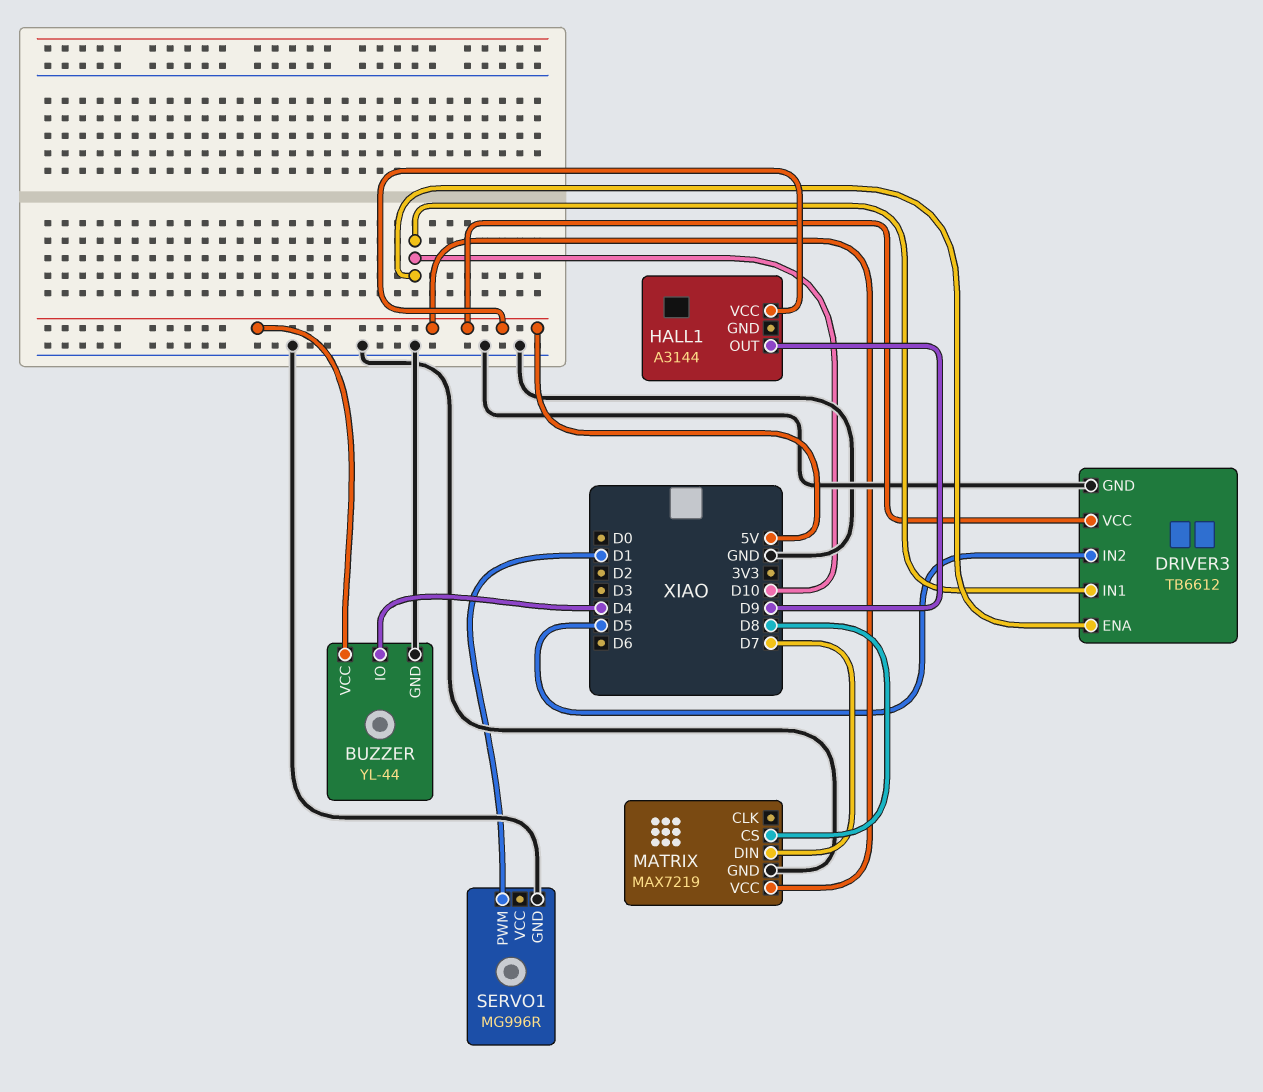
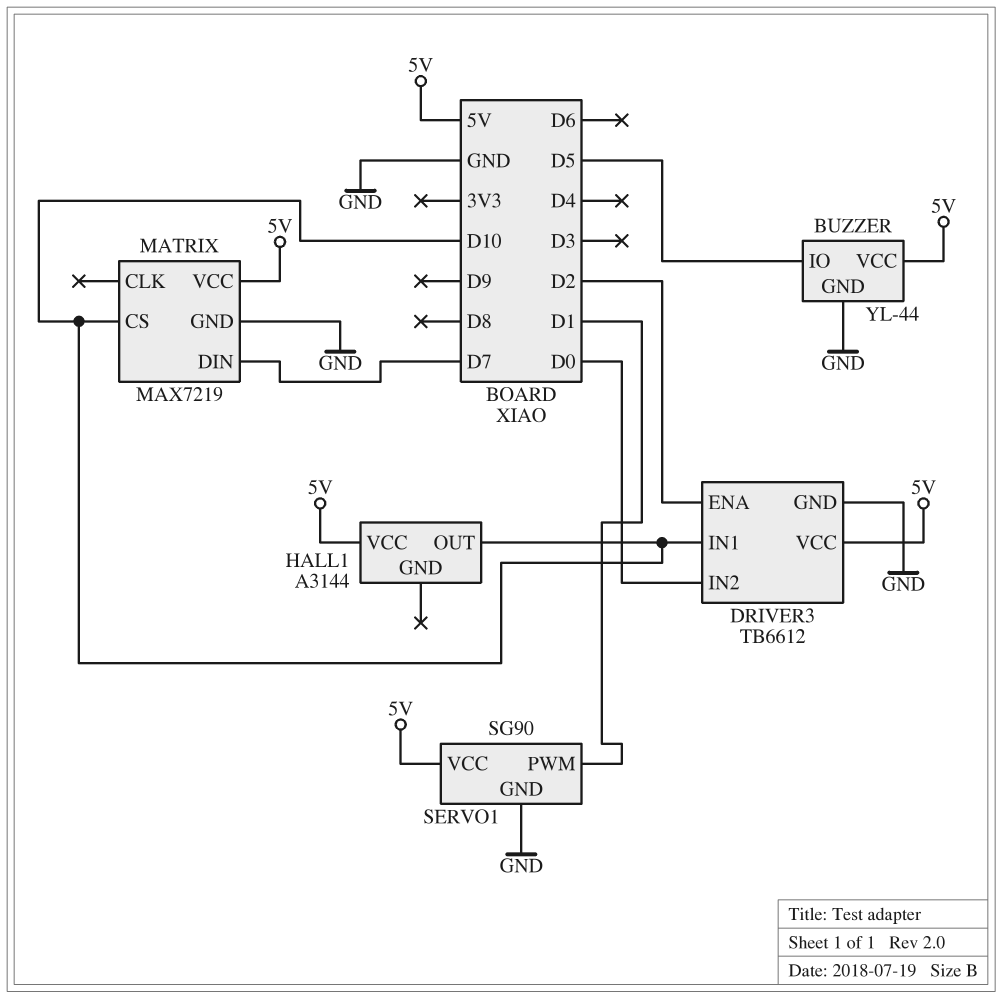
BUZZER pin IO: D4 -> D5
DRIVER3 pin ENA: D10 -> D2
DRIVER3 pin IN2: D5 -> D0
HALL1 pin OUT: D9 -> D10
MATRIX pin CS: D8 -> D10
SERVO1: MG996R -> SG90
SERVO1 pin VCC: none -> 5V

